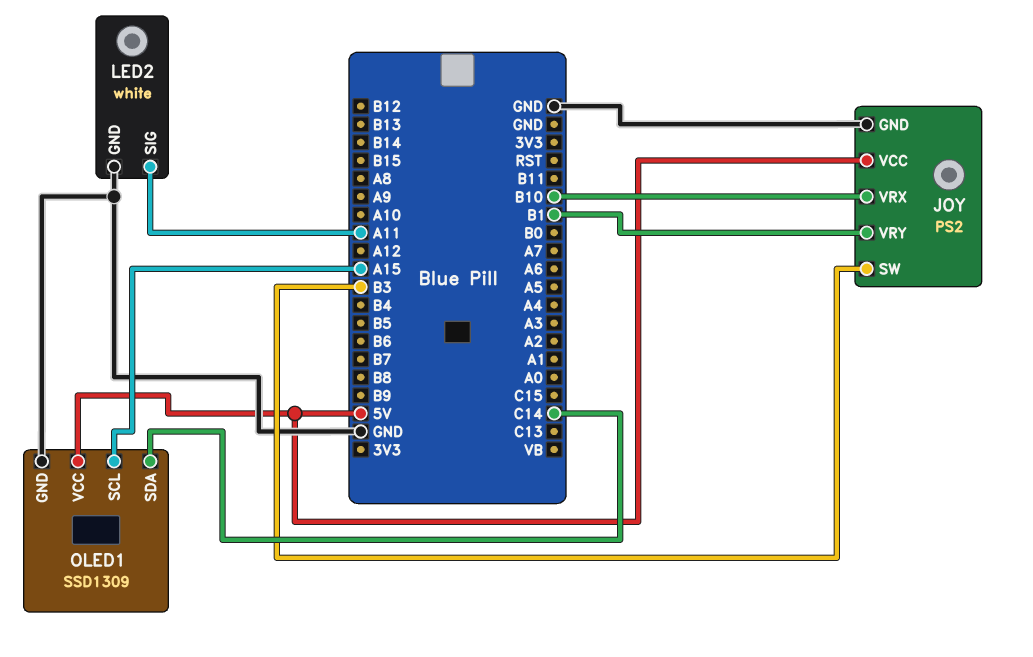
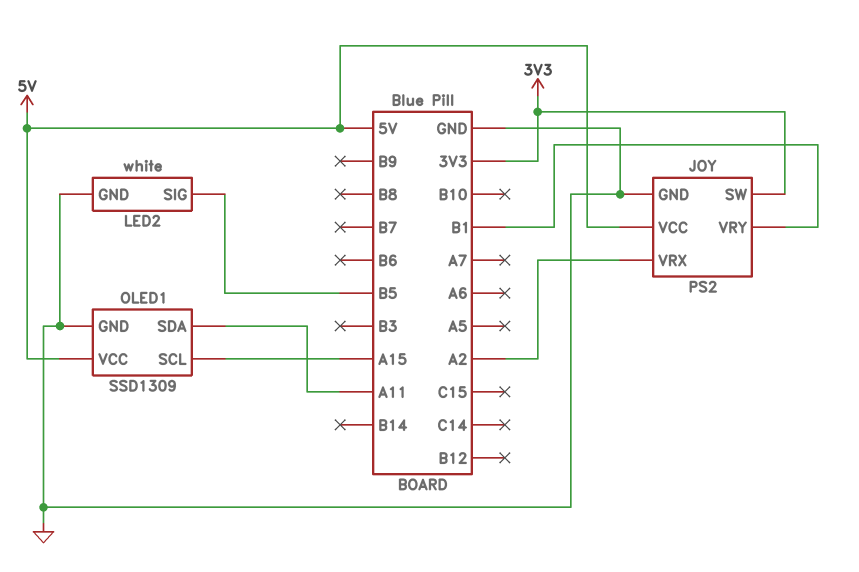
JOY pin SW: B3 -> 3V3
JOY pin VRX: B10 -> A2
LED2 pin SIG: A11 -> B5
OLED1 pin SDA: C14 -> A11

